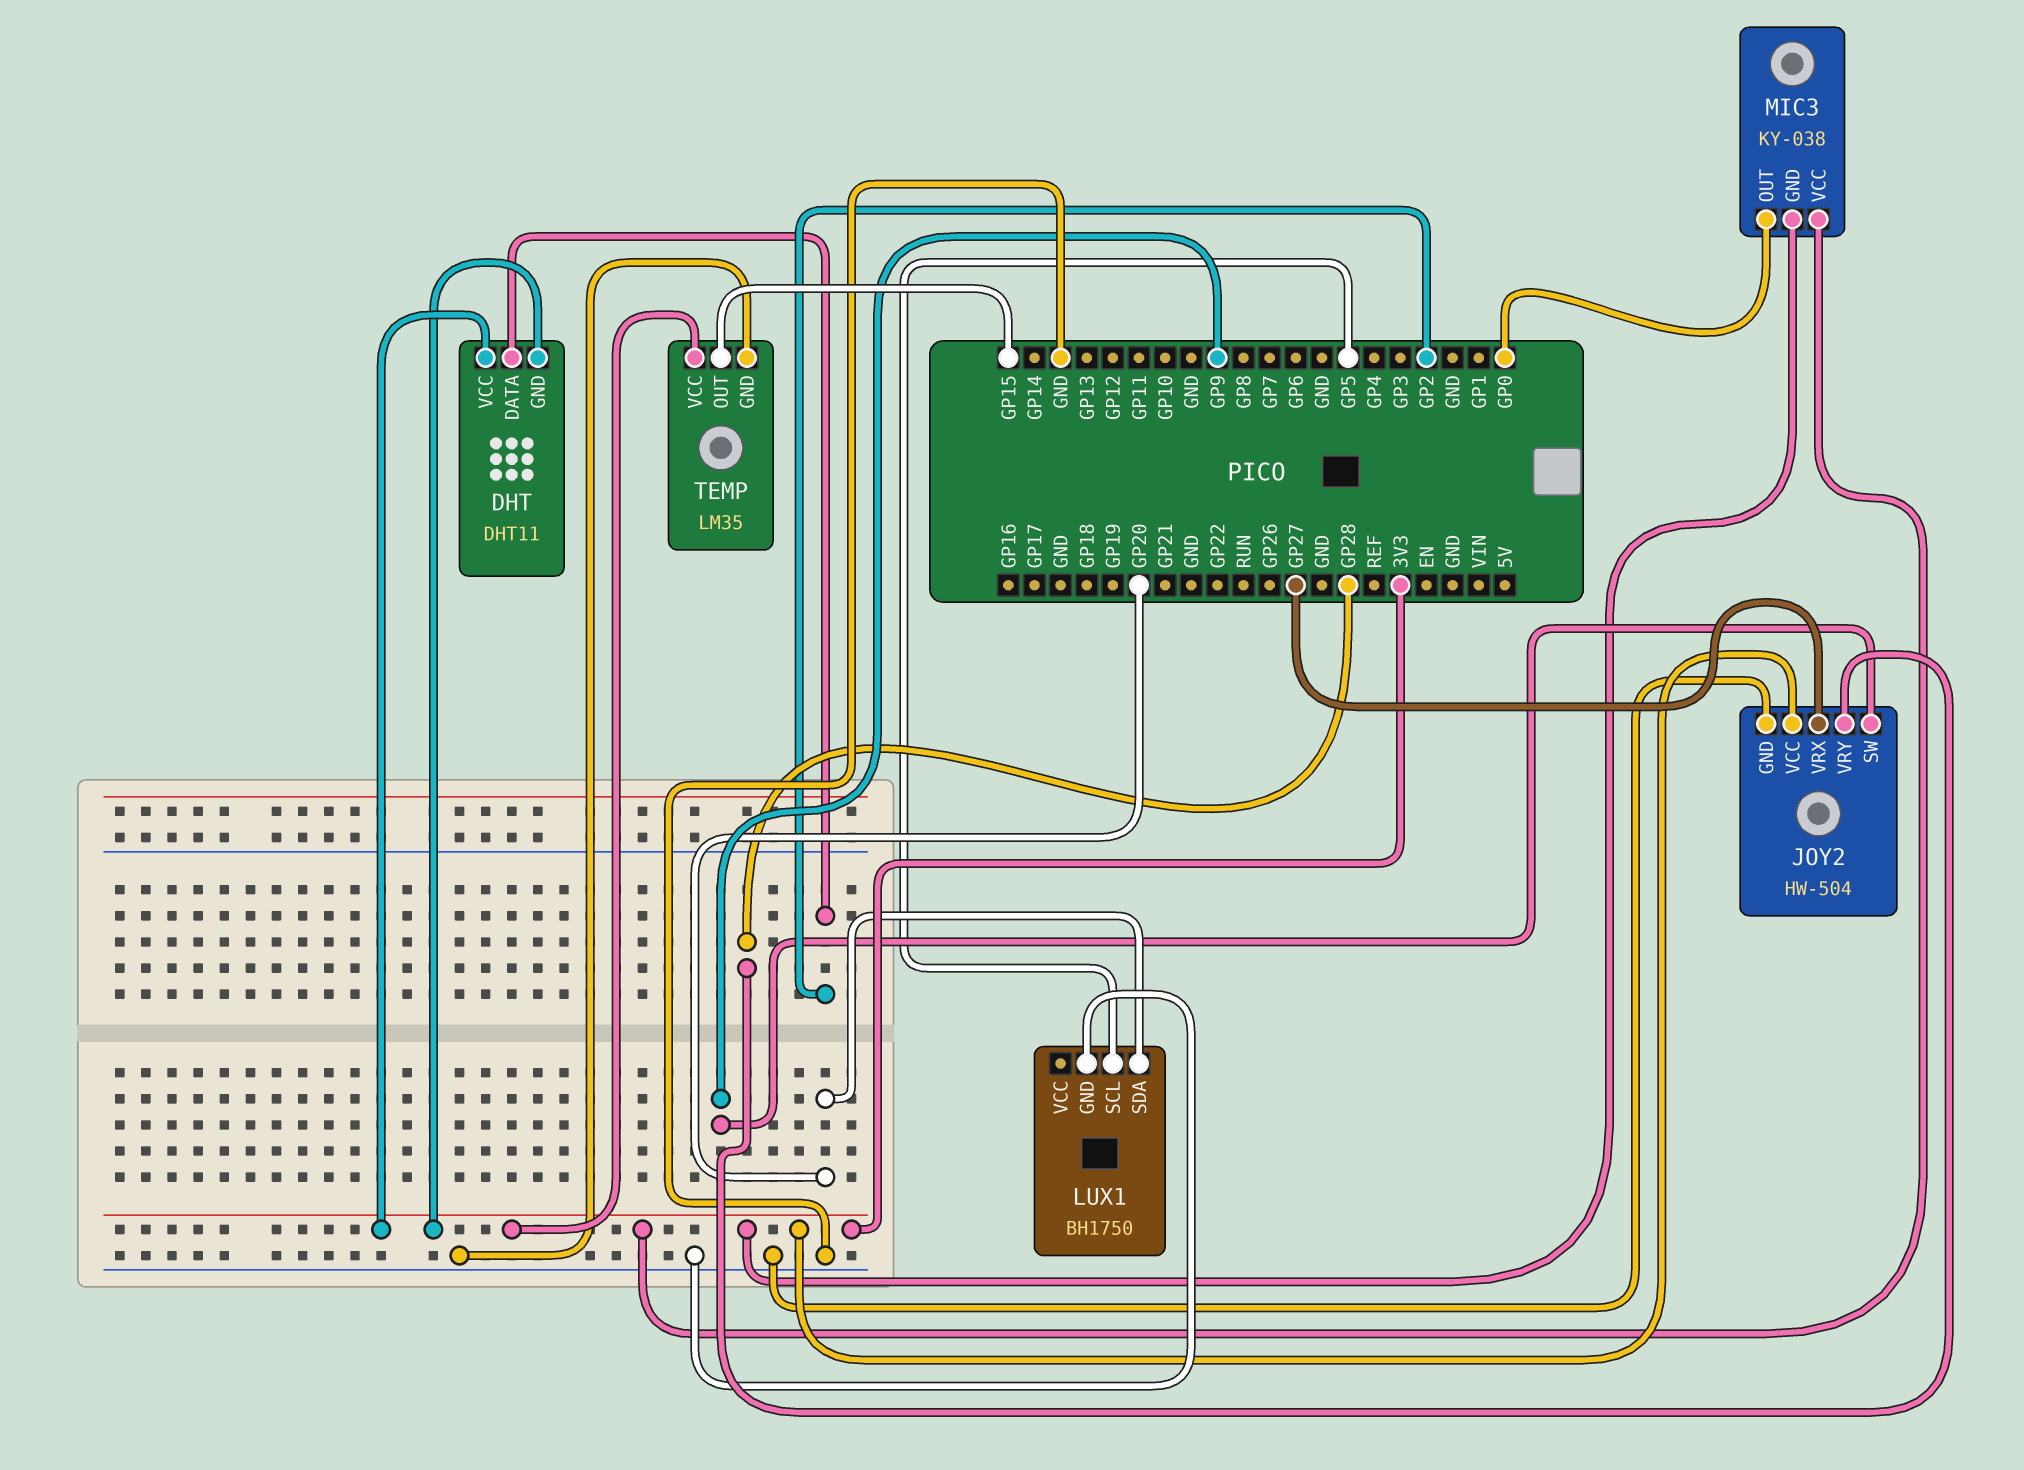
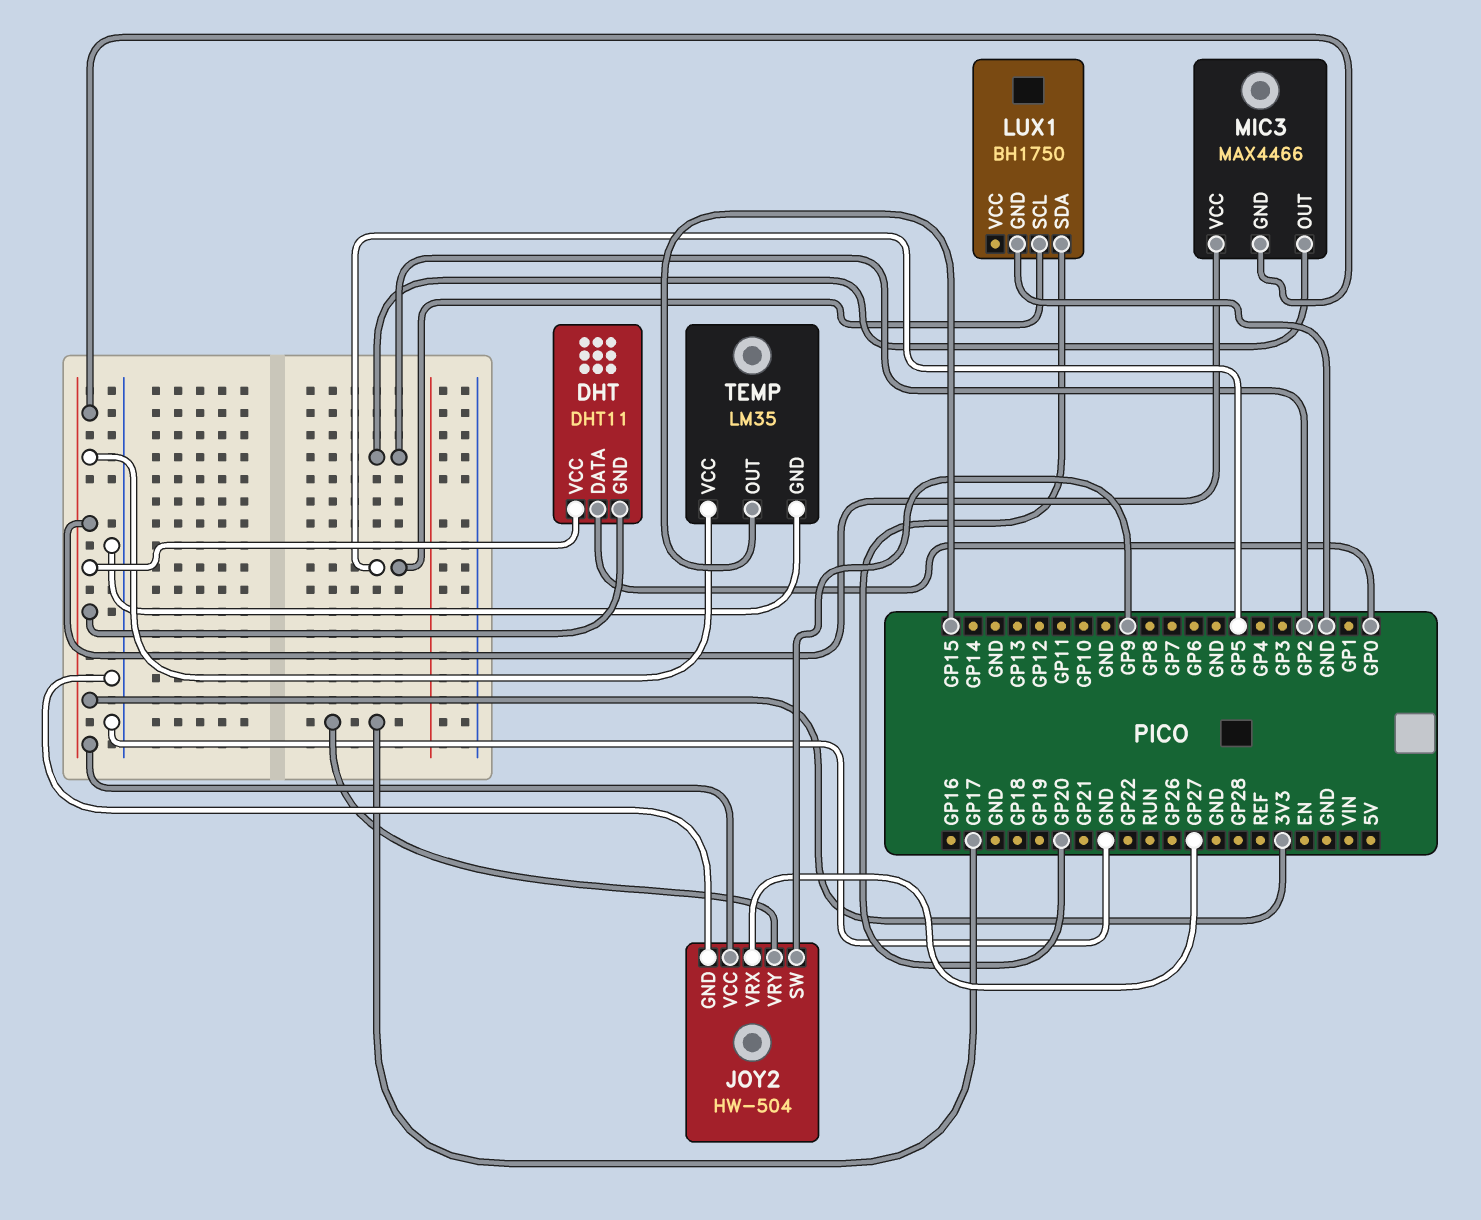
DHT pin DATA: GP2 -> GP0
JOY2 pin VRY: GP28 -> GP17
MIC3: KY-038 -> MAX4466
MIC3 pin OUT: GP0 -> GP2

